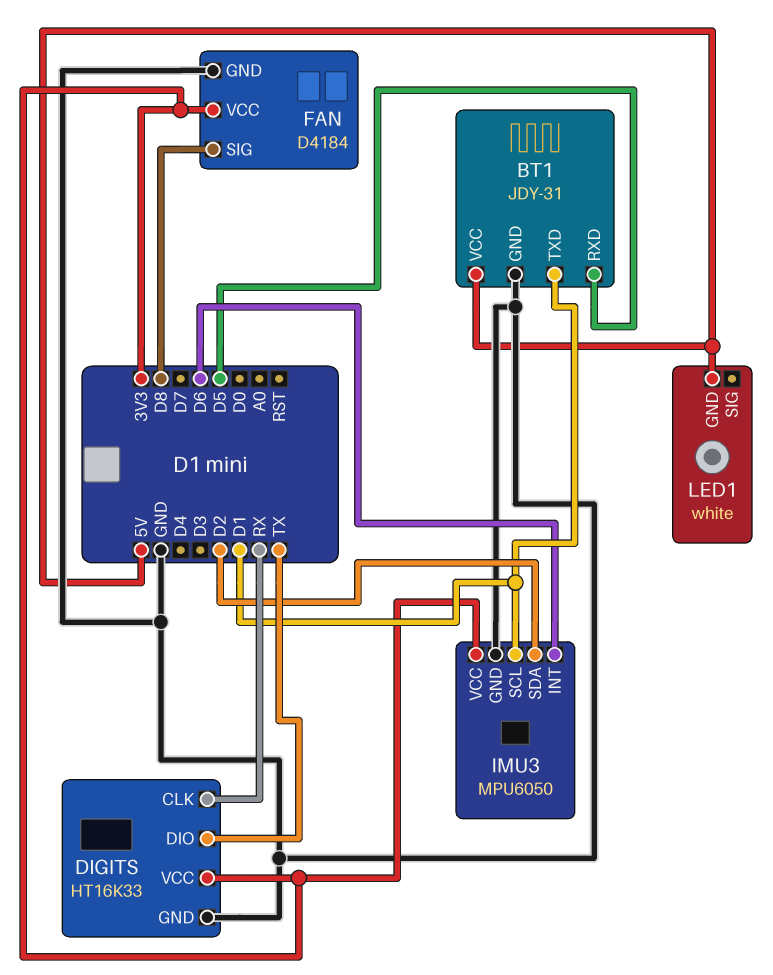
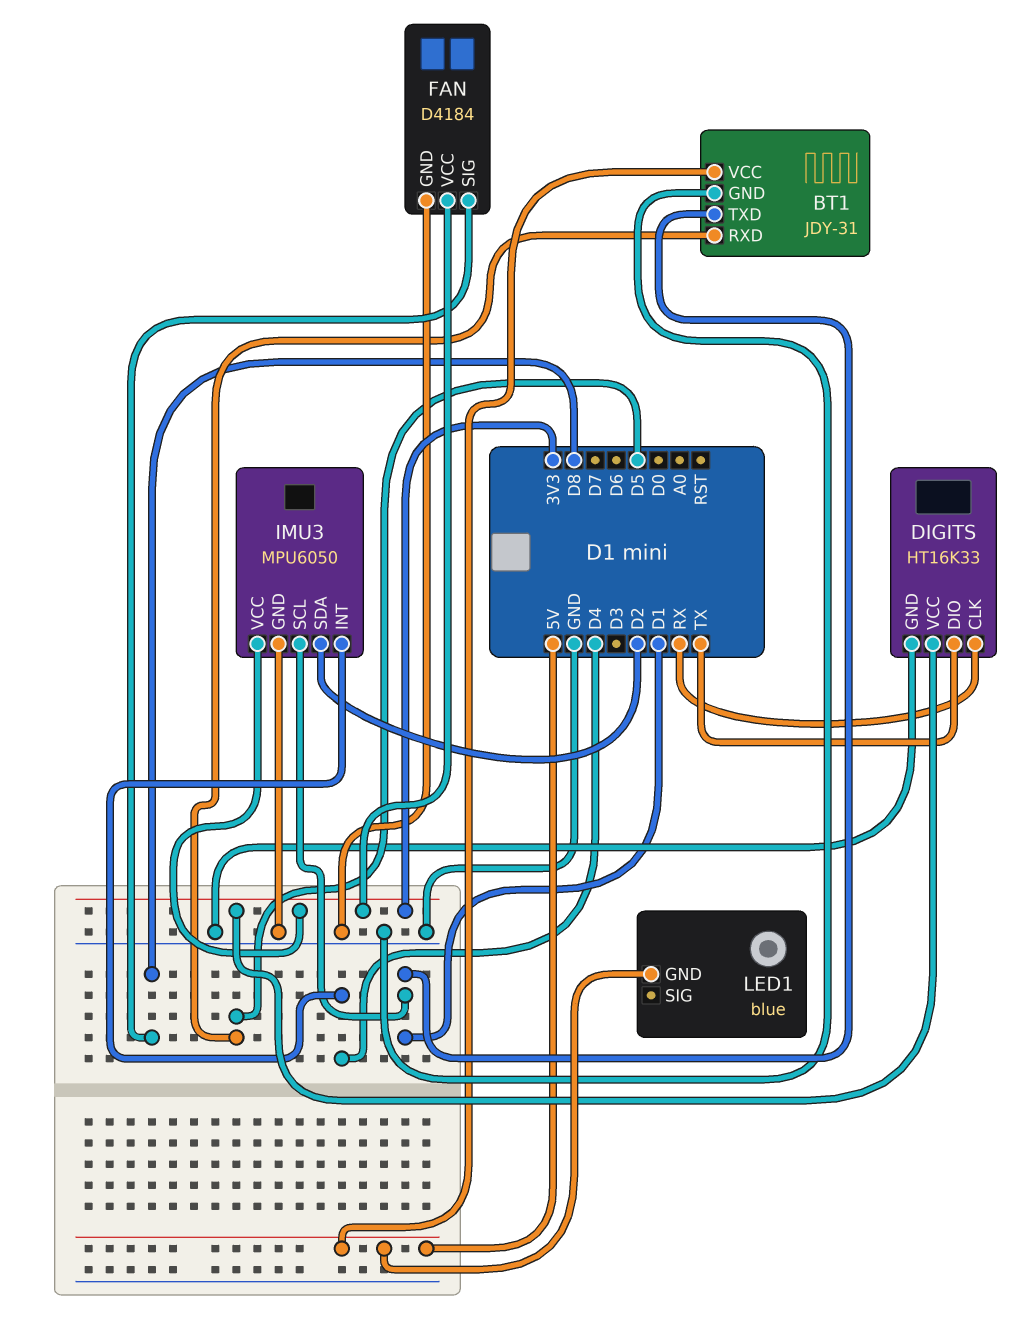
IMU3 pin INT: D6 -> D4
LED1: white -> blue

